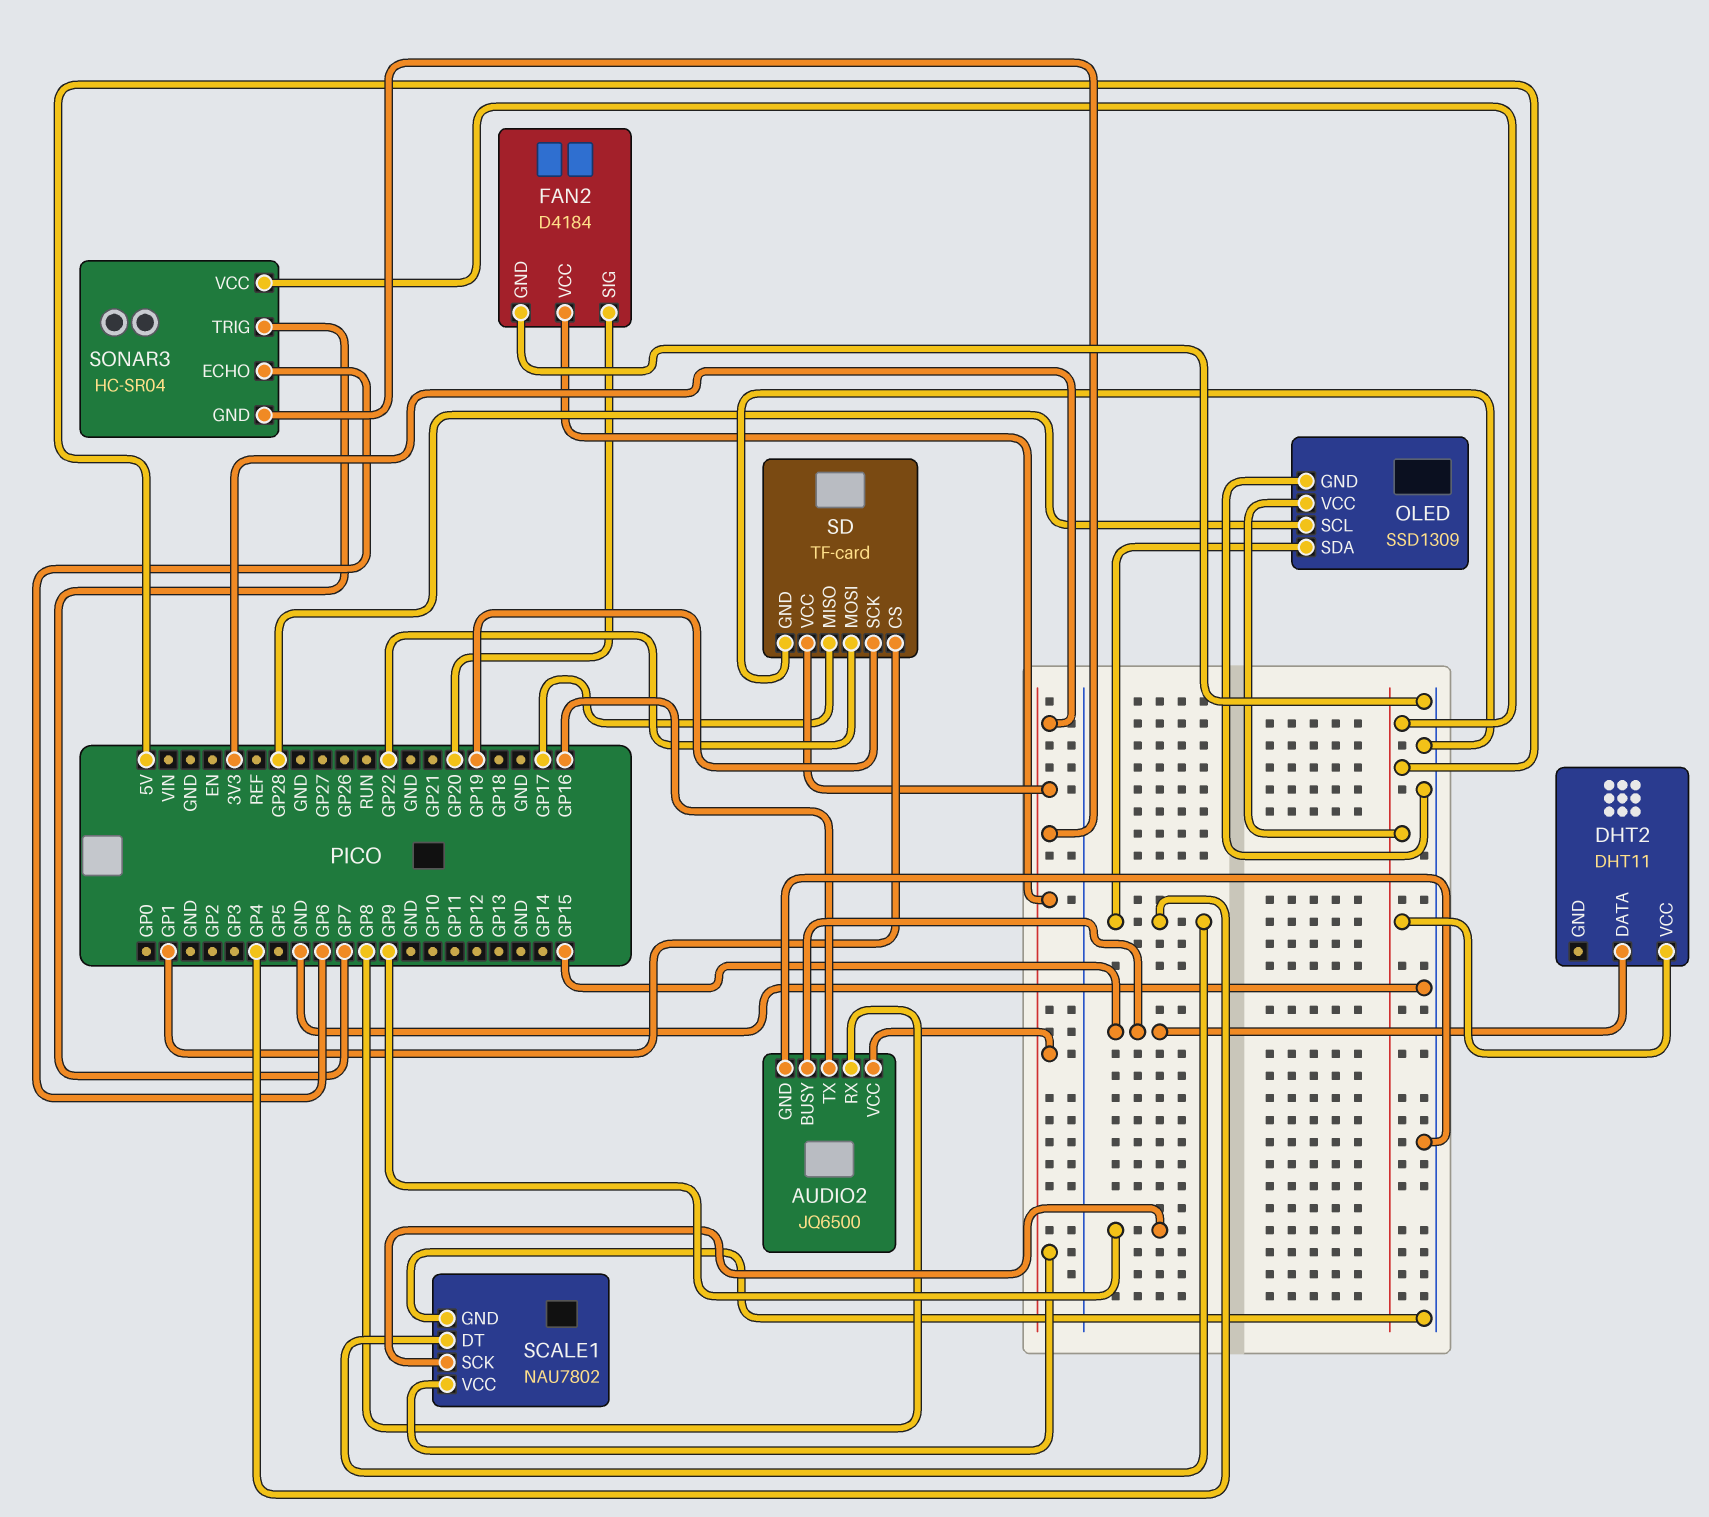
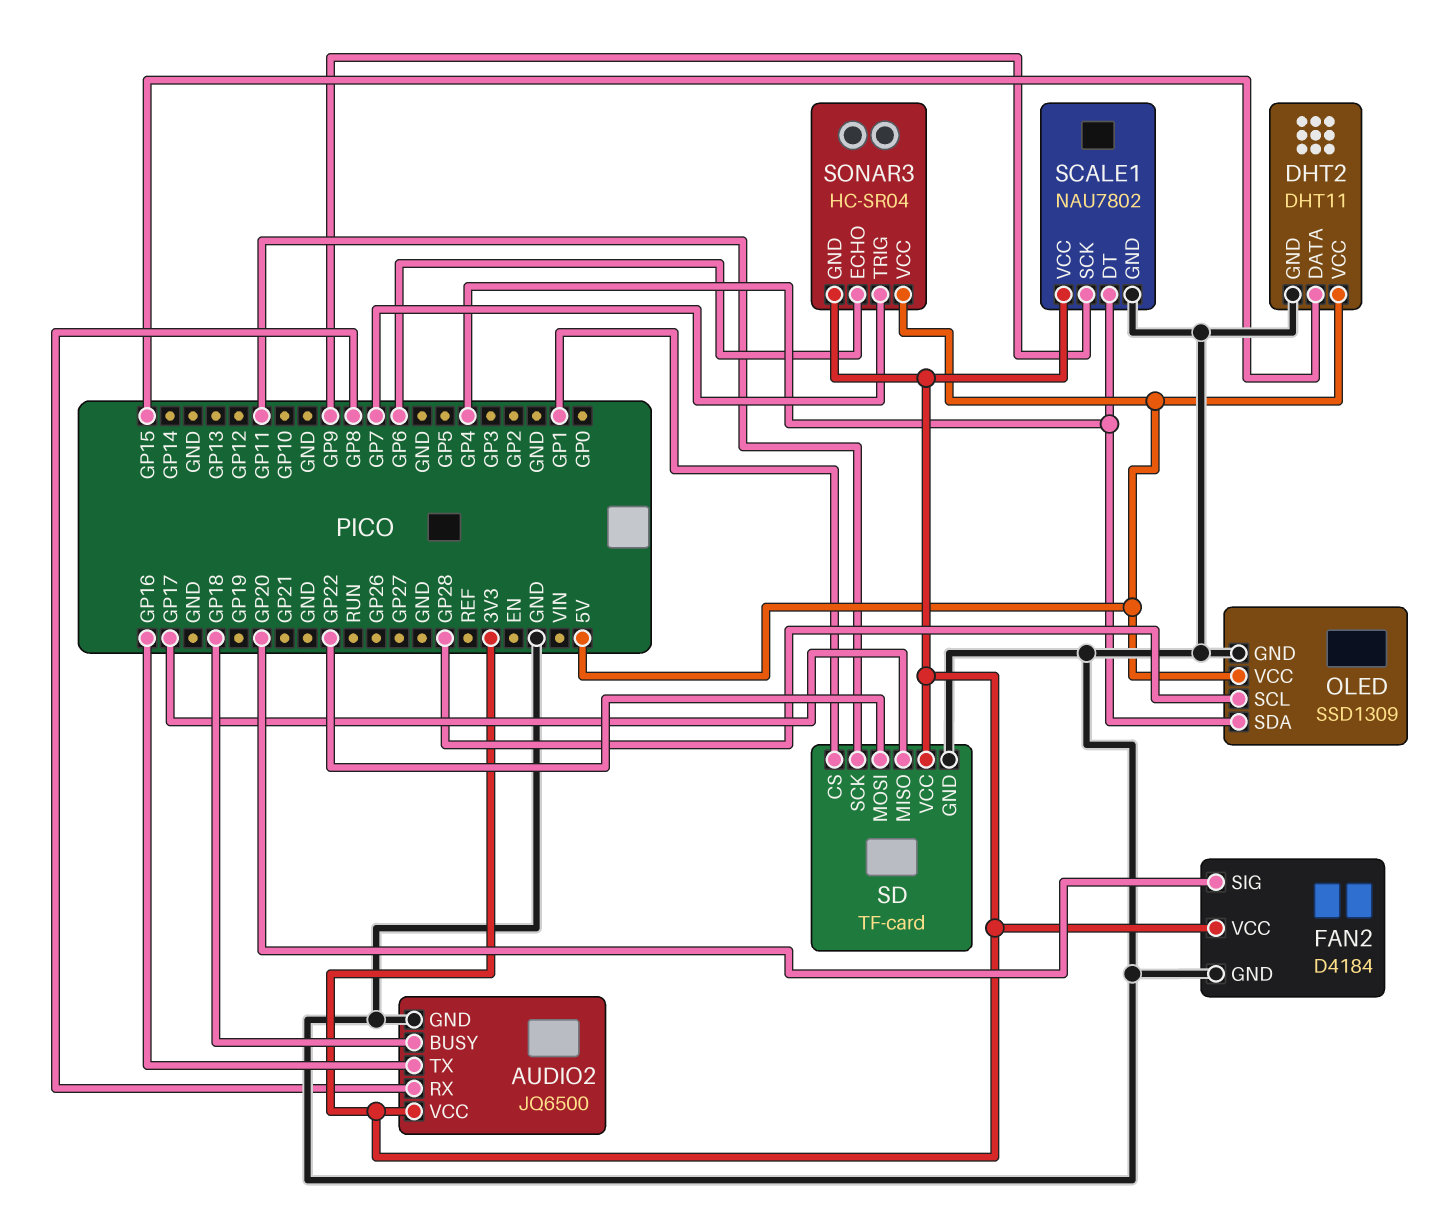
AUDIO2 pin BUSY: GP15 -> GP18
DHT2 pin GND: none -> GND
SD pin SCK: GP19 -> GP11

